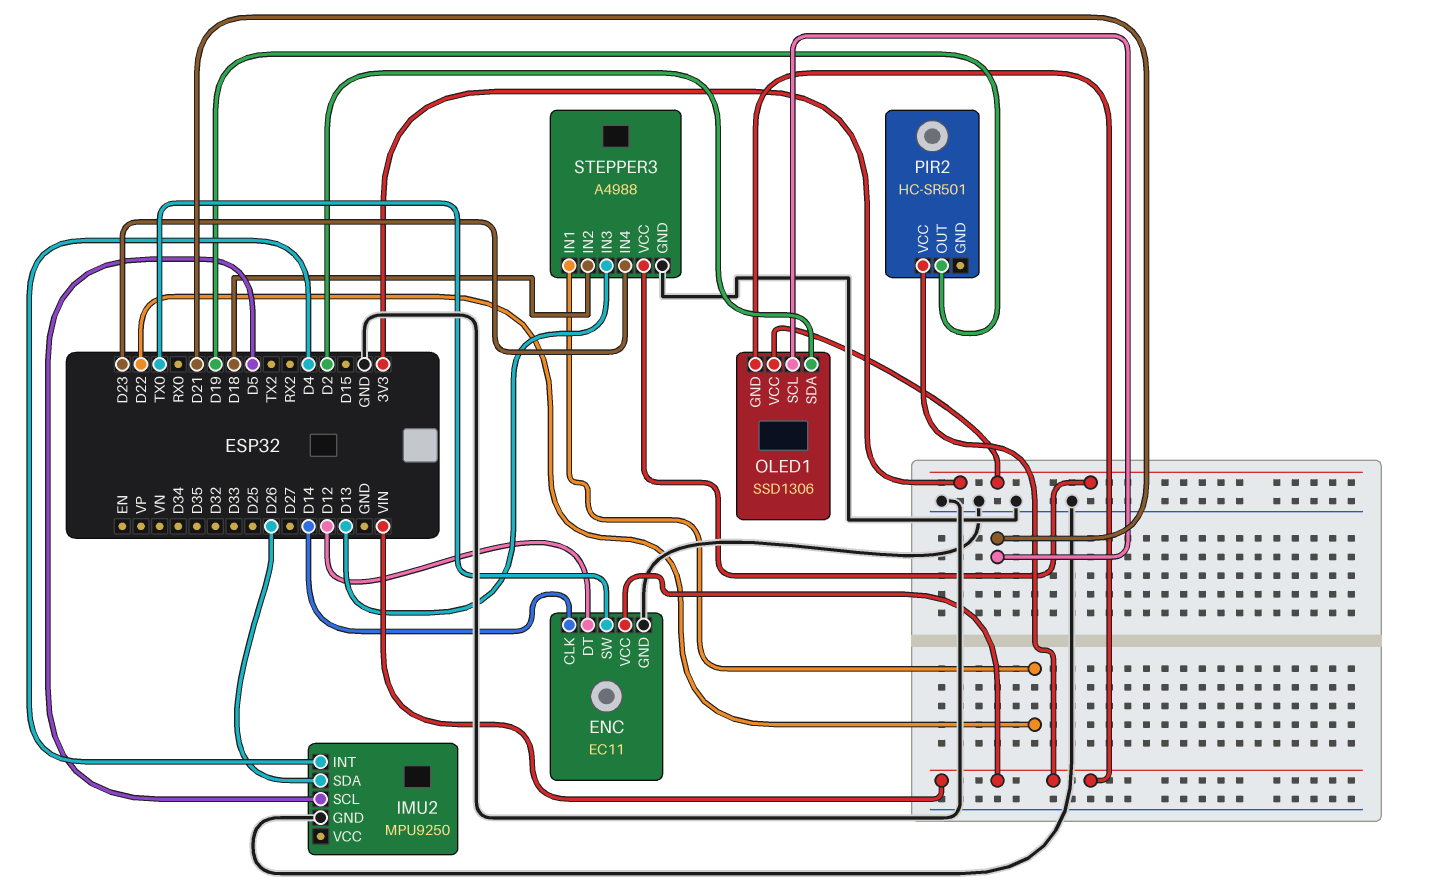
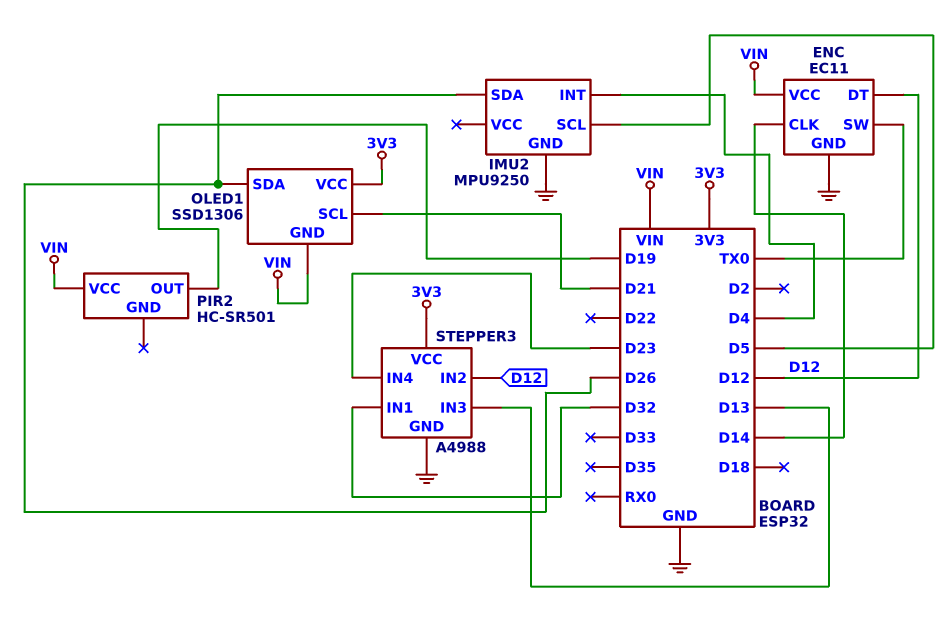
OLED1 pin SDA: D2 -> D26
STEPPER3 pin IN1: D22 -> D32
STEPPER3 pin IN2: D18 -> D12

